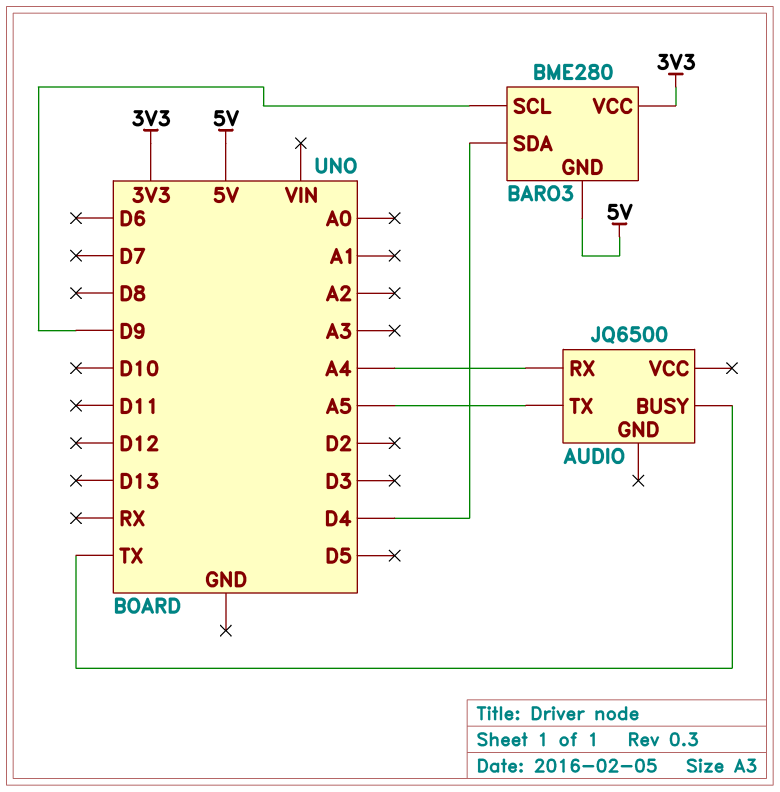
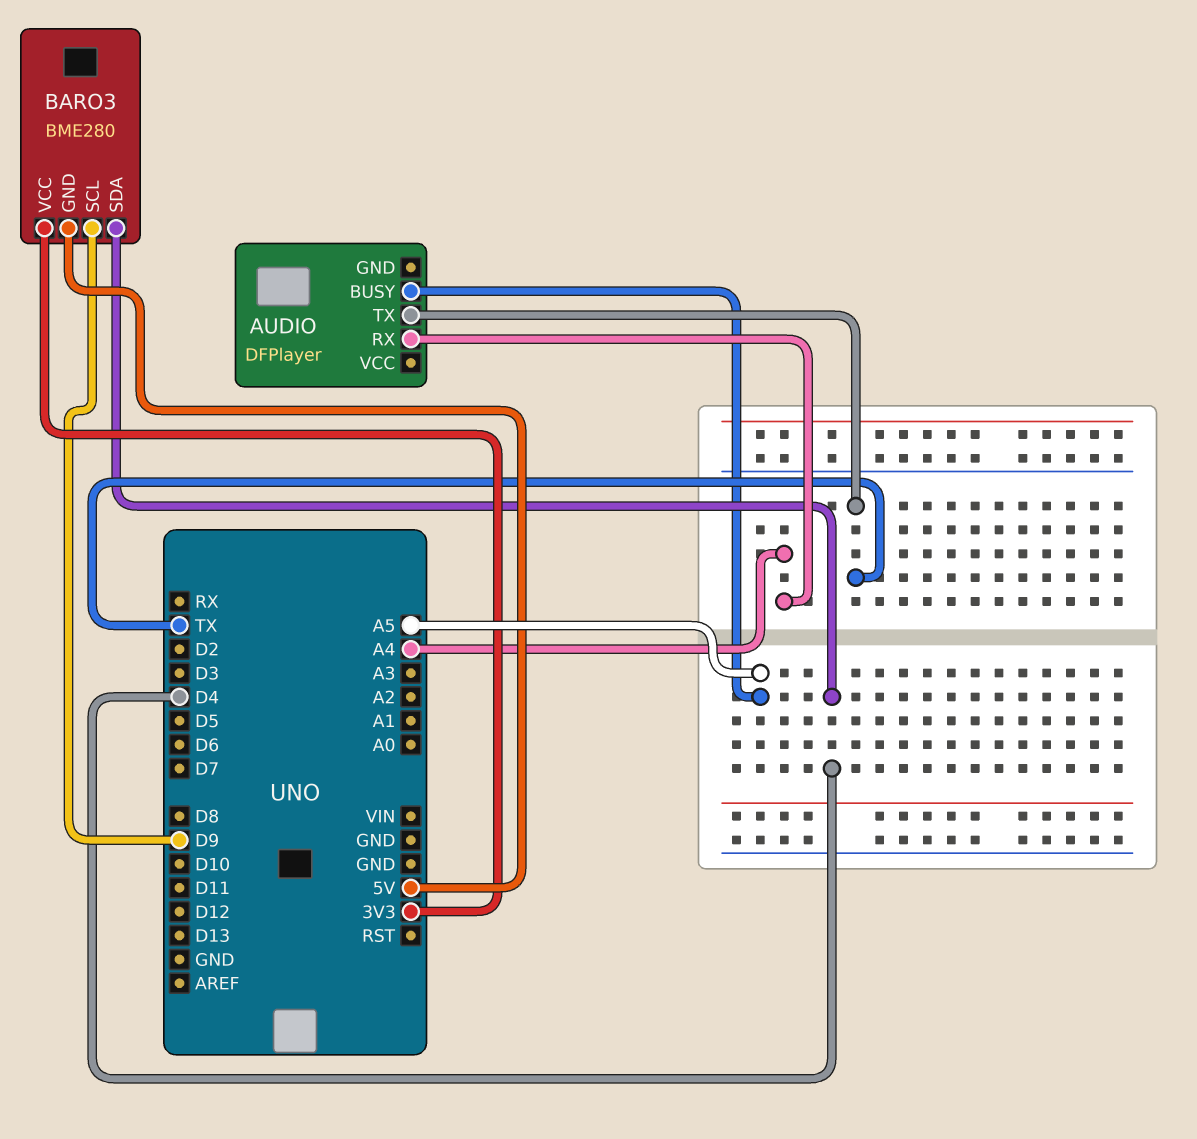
AUDIO: JQ6500 -> DFPlayer
AUDIO pin BUSY: TX -> A5
AUDIO pin TX: A5 -> TX

